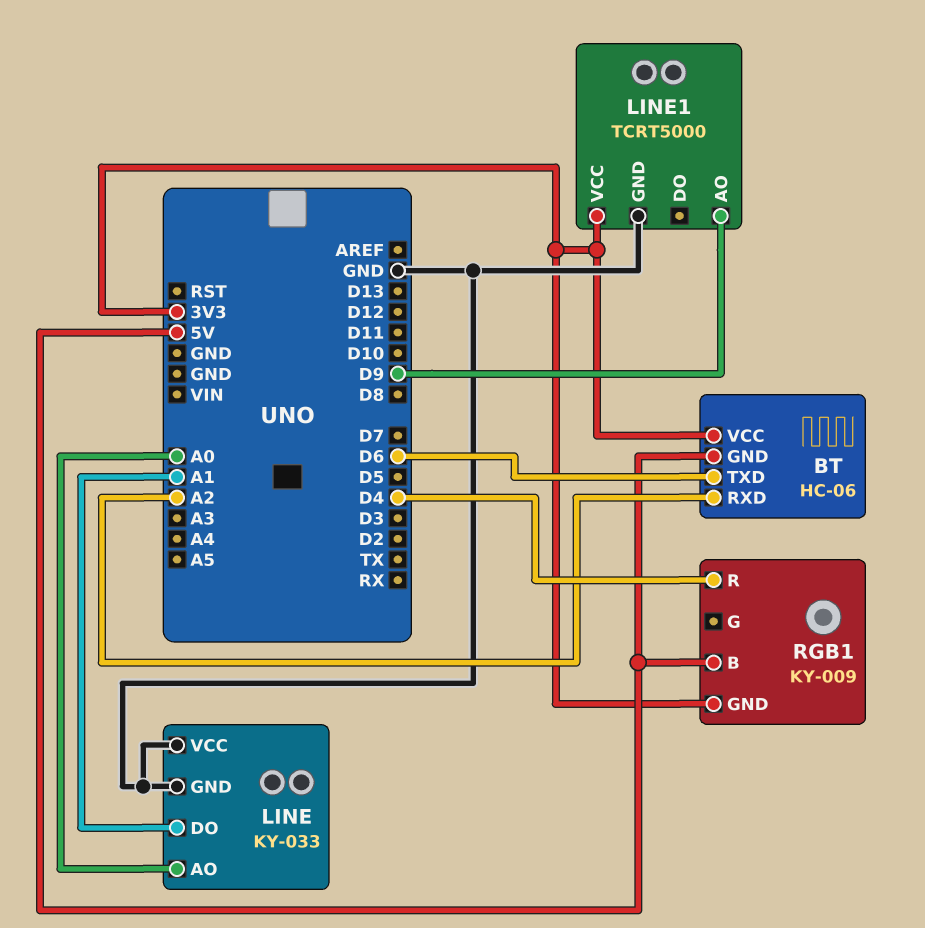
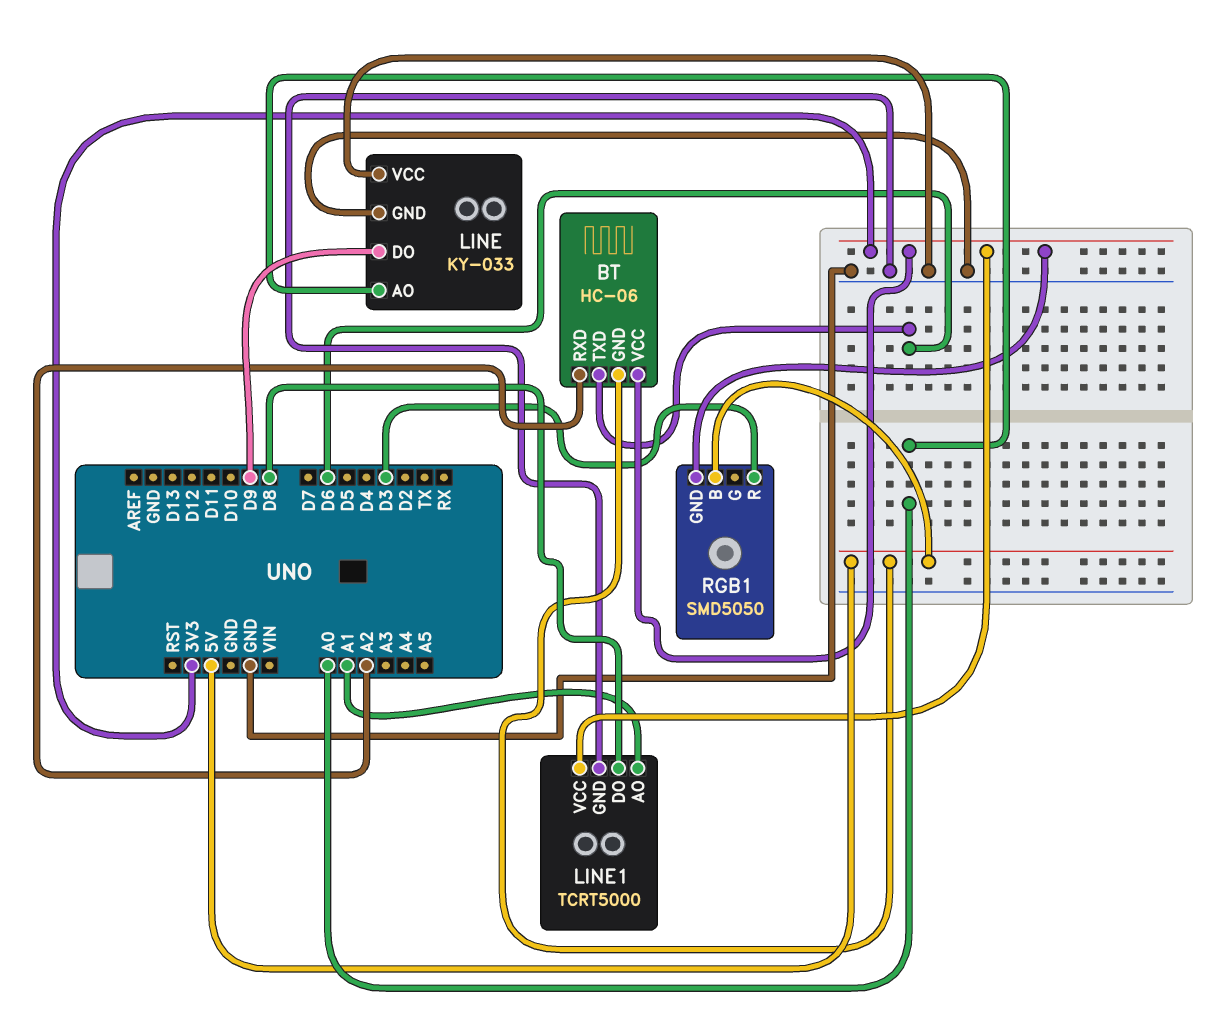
LINE pin DO: A1 -> D9
LINE1 pin AO: D9 -> A1
LINE1 pin DO: none -> D8
RGB1: KY-009 -> SMD5050
RGB1 pin R: D4 -> D3

